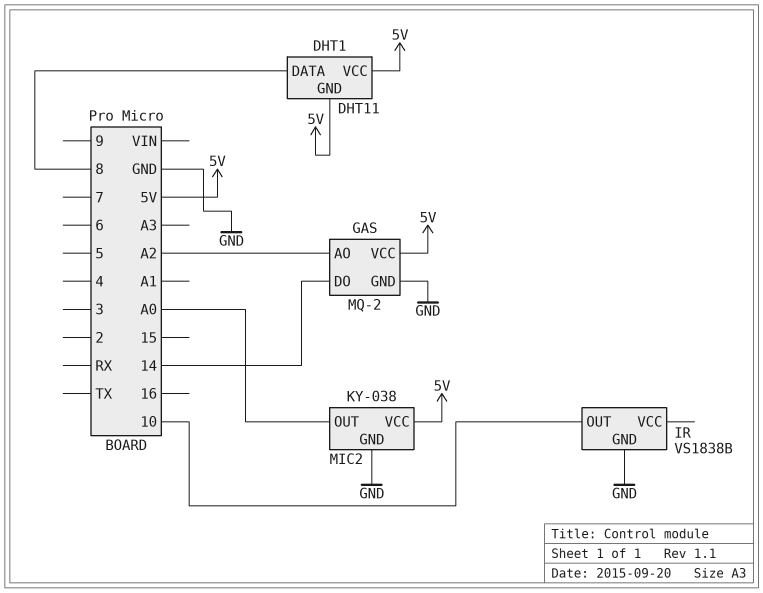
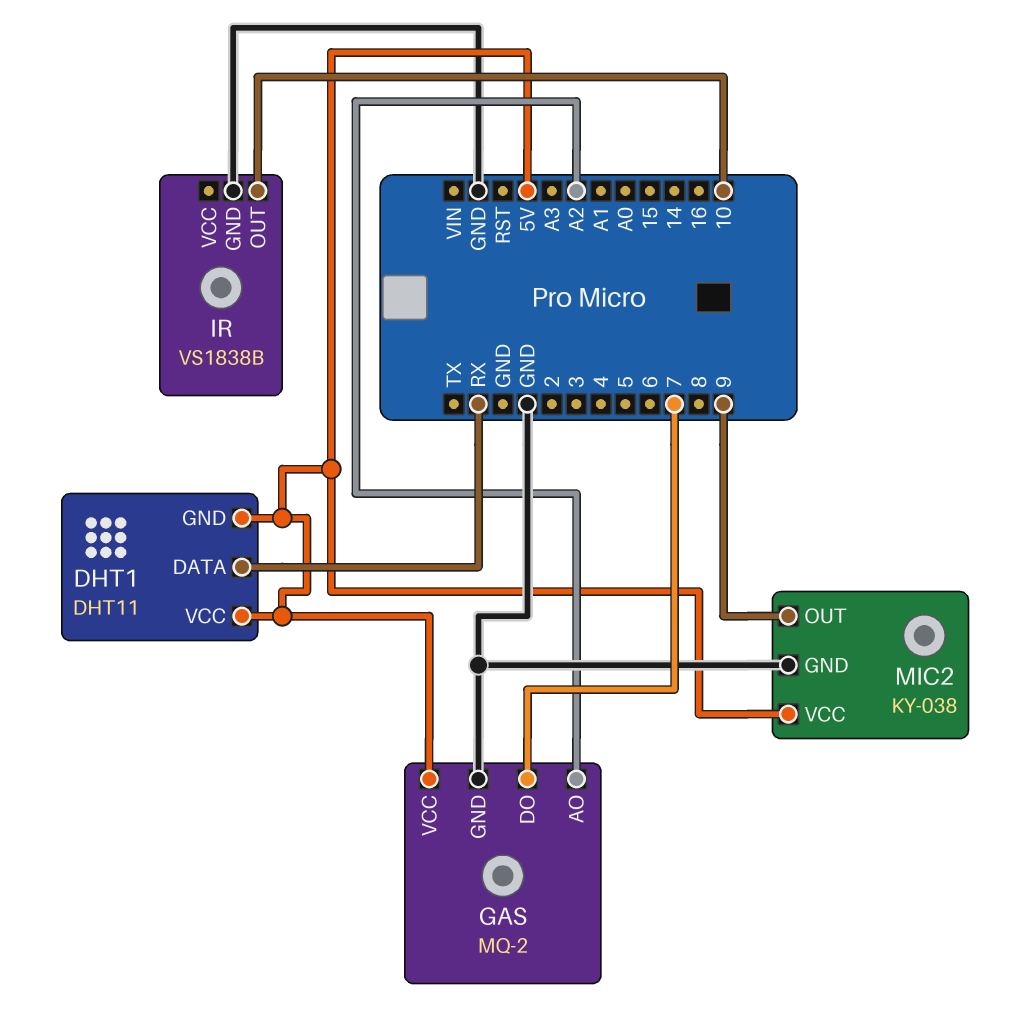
DHT1 pin DATA: 8 -> RX
GAS pin DO: 14 -> 7
MIC2 pin OUT: A0 -> 9

